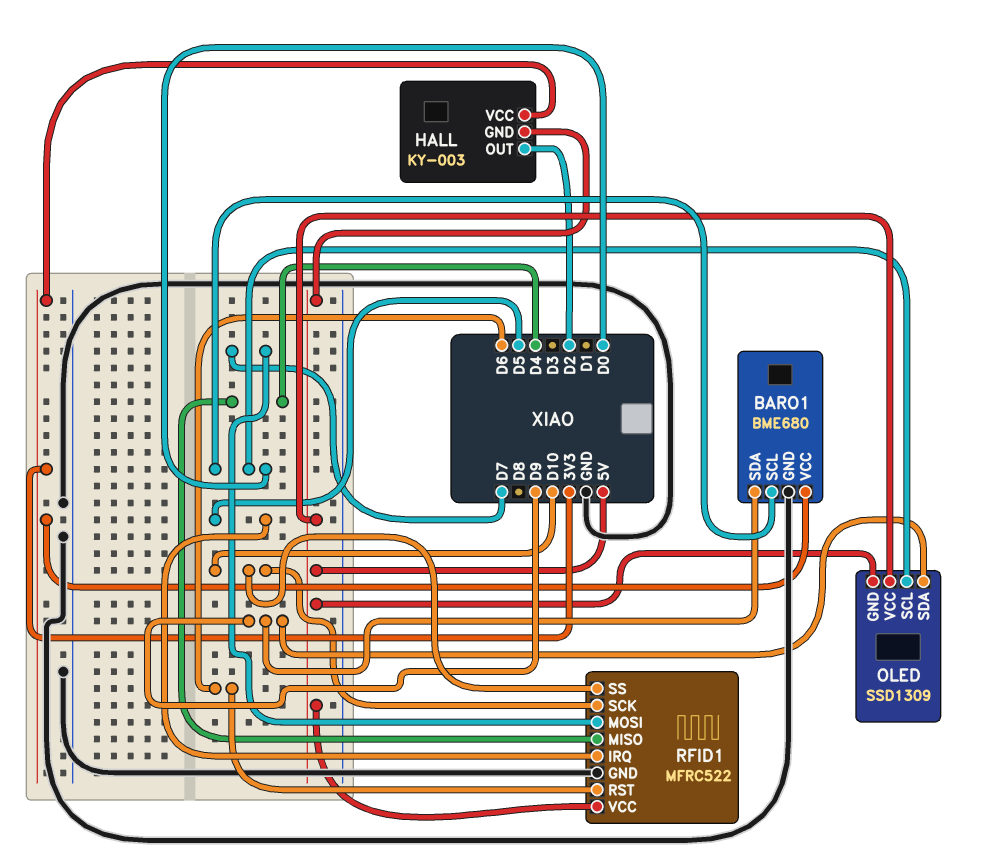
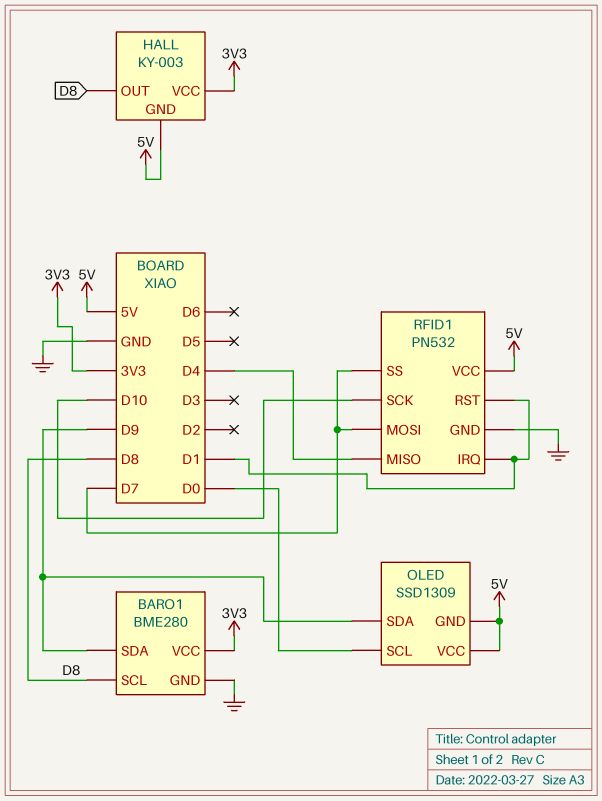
BARO1: BME680 -> BME280
BARO1 pin SCL: D0 -> D8
HALL pin OUT: D2 -> D8
RFID1: MFRC522 -> PN532
RFID1 pin IRQ: D5 -> D1
RFID1 pin RST: D6 -> D1
RFID1 pin SS: D10 -> D7

